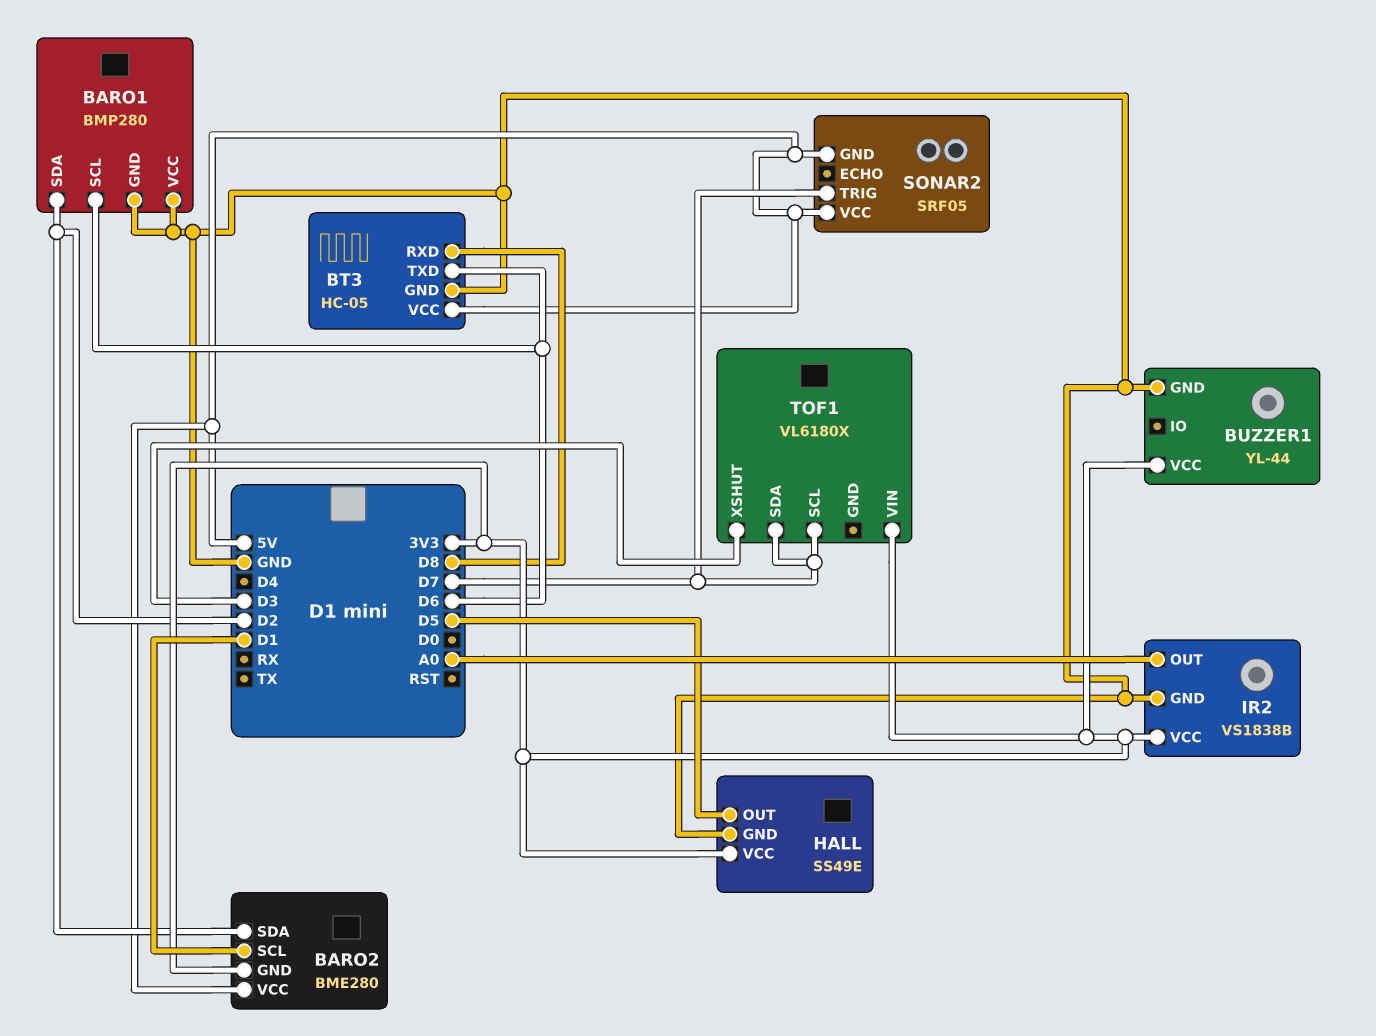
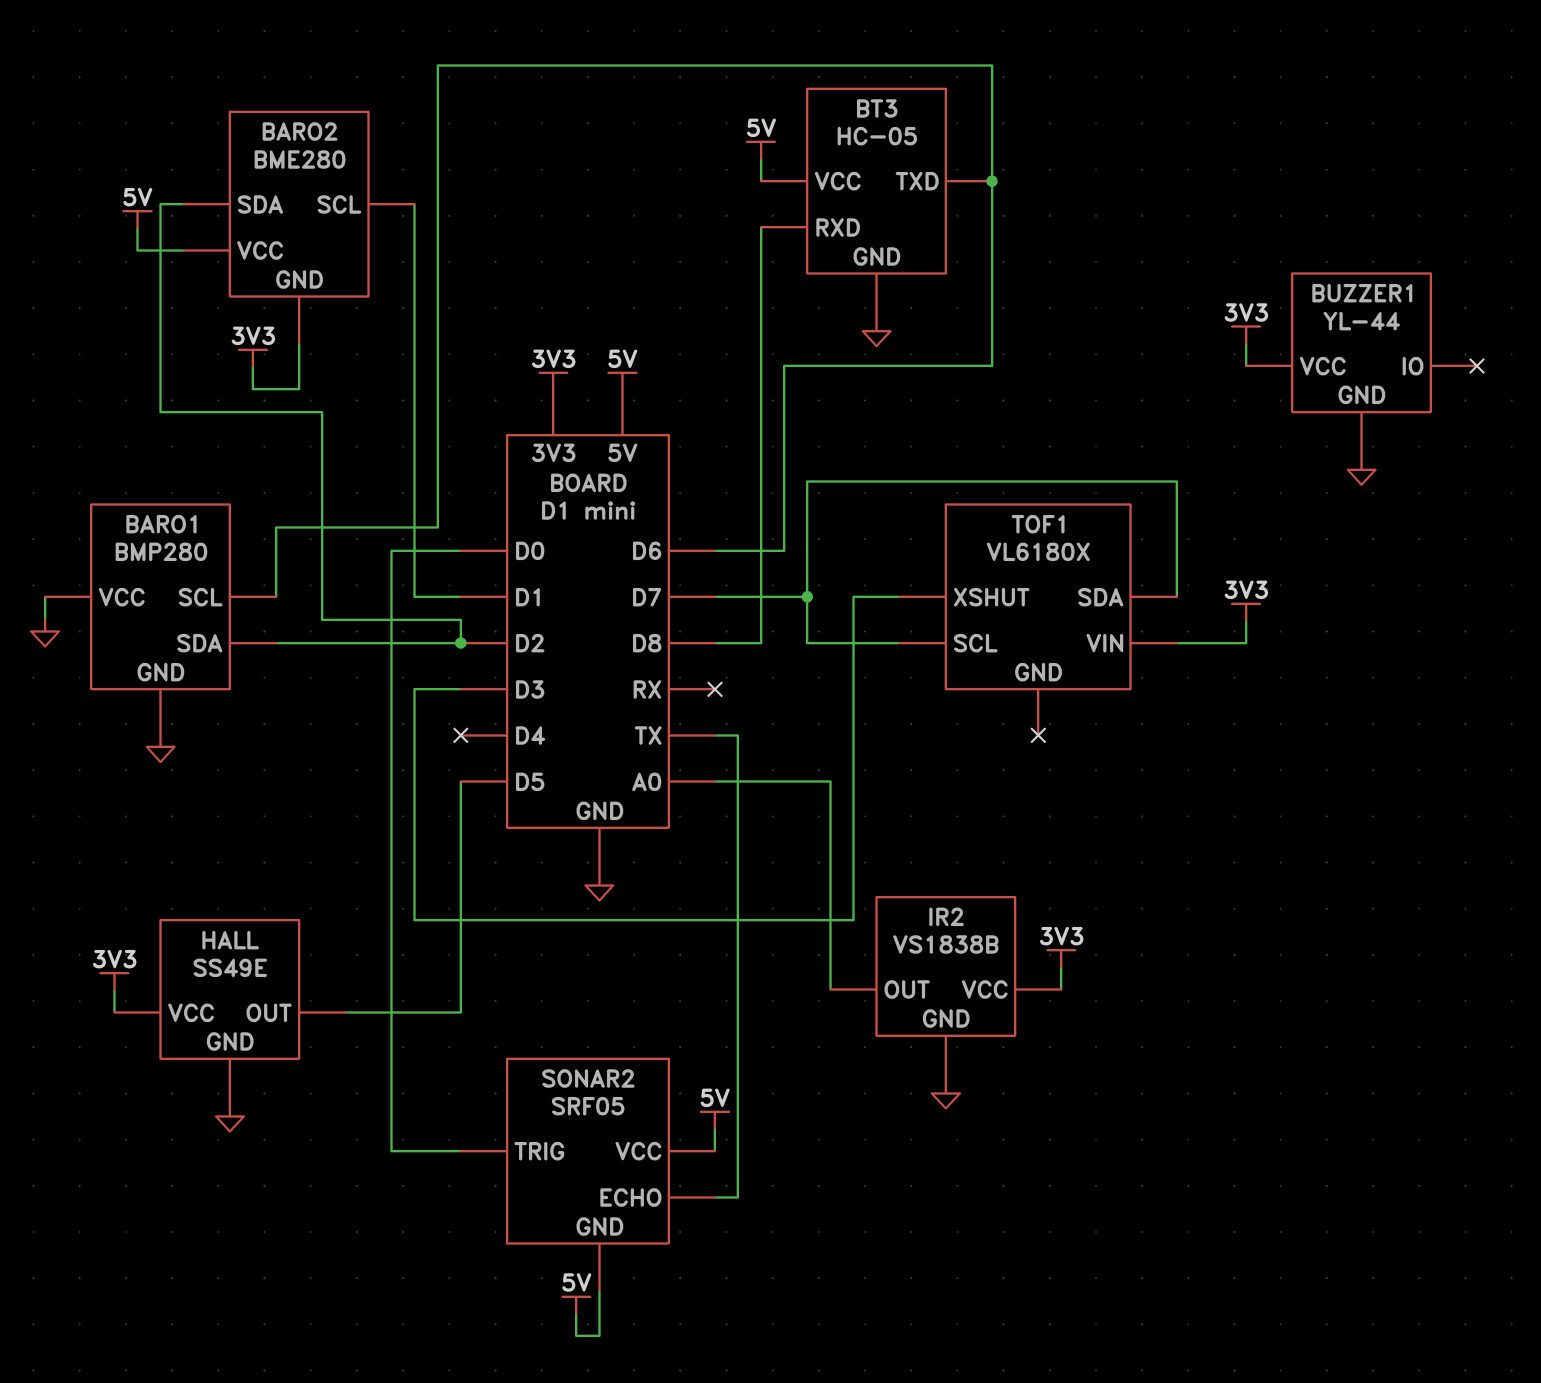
SONAR2 pin ECHO: none -> TX
SONAR2 pin TRIG: D7 -> D0

